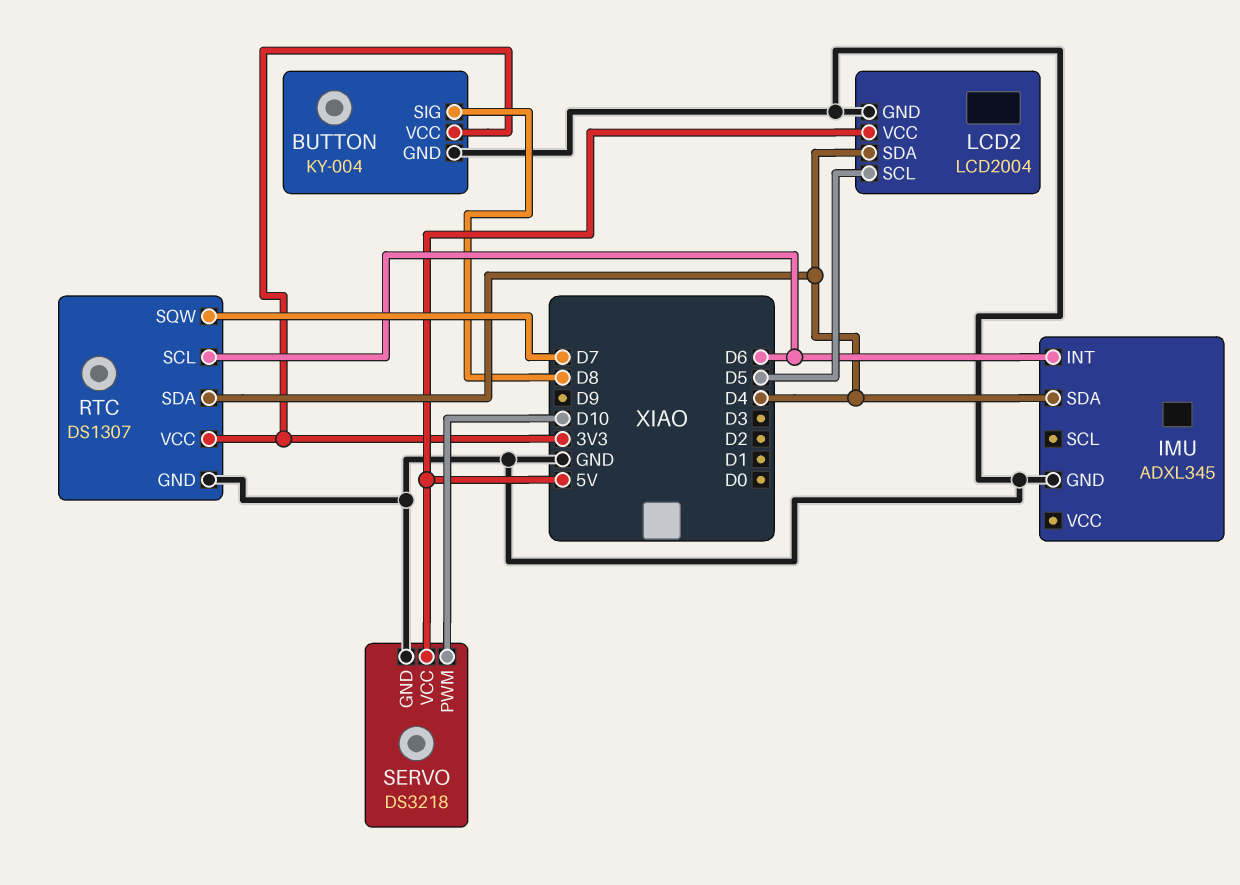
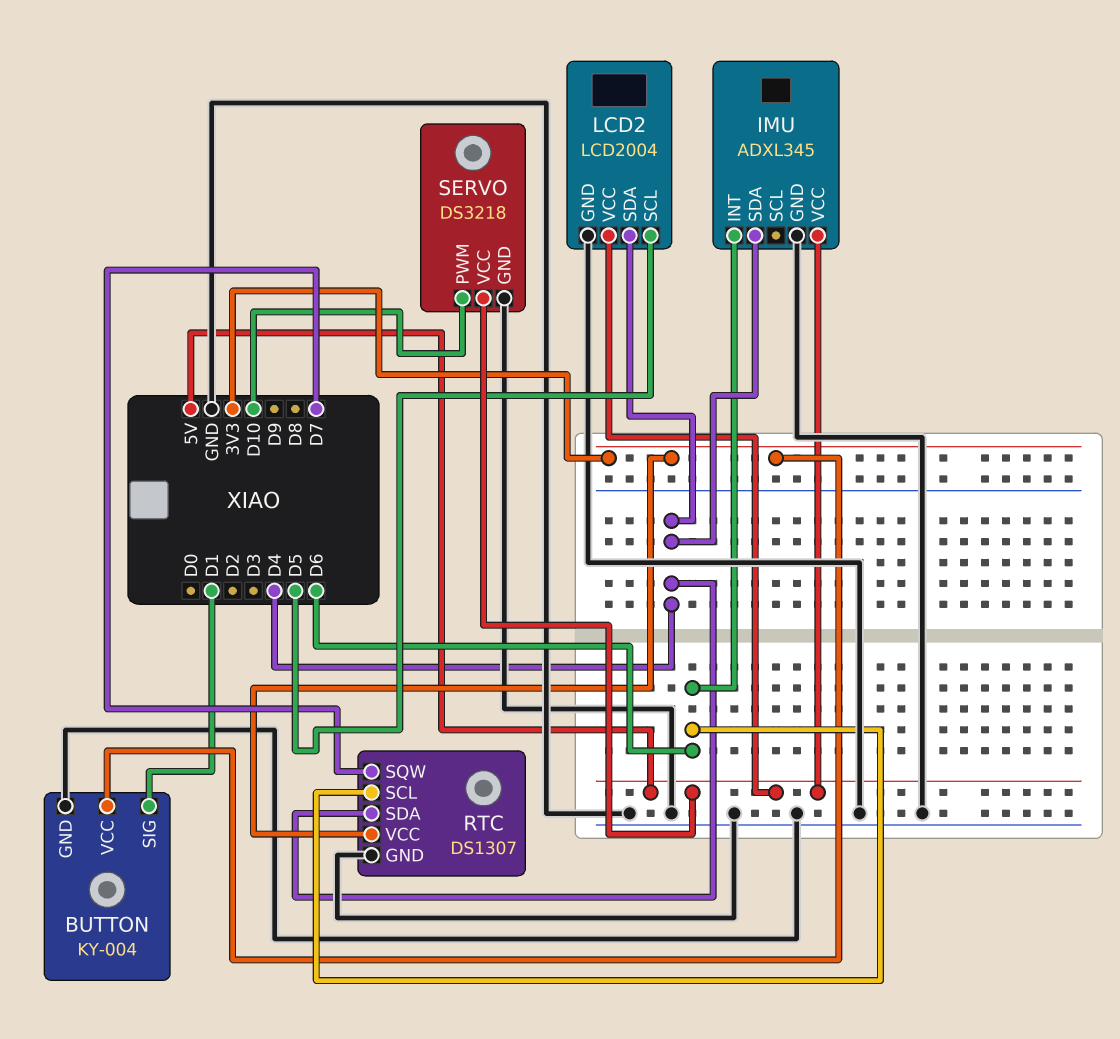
BUTTON pin SIG: D8 -> D1
IMU pin VCC: none -> 5V

